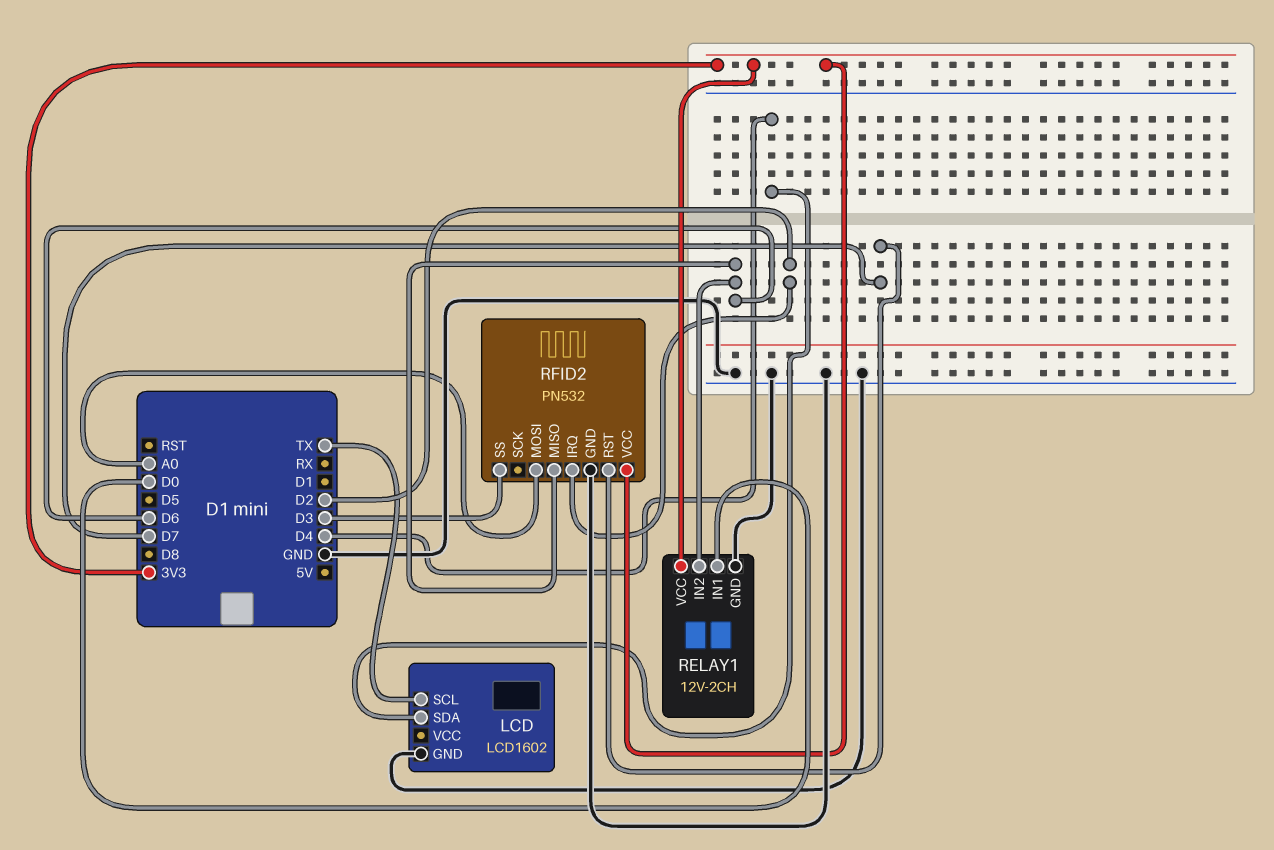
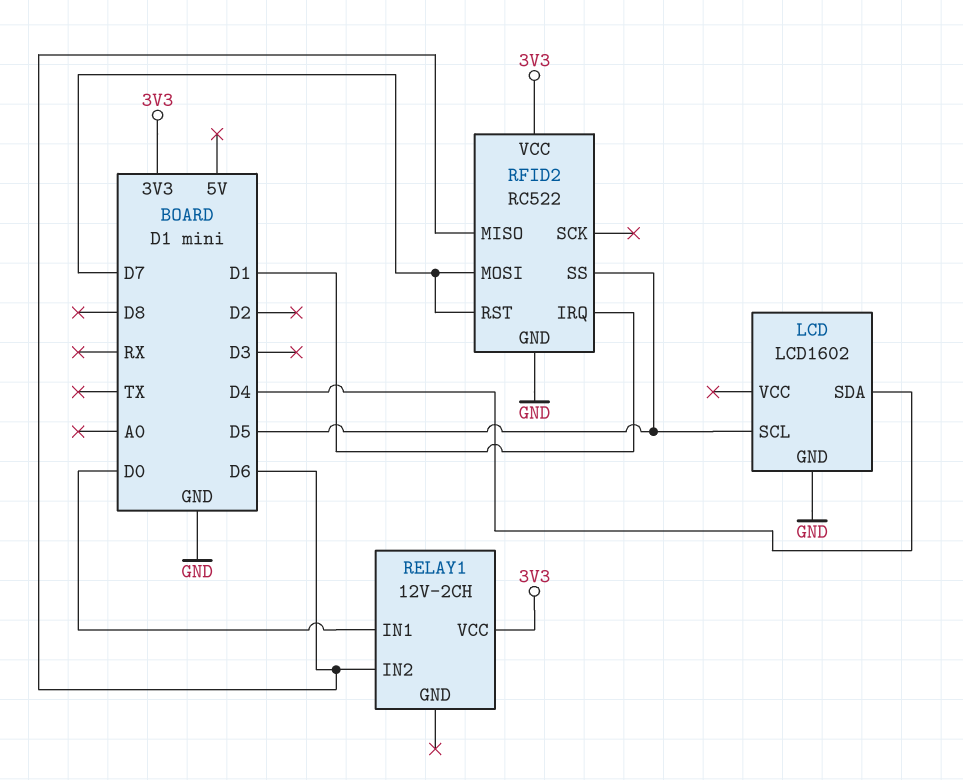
LCD pin SCL: TX -> D5
RELAY1 pin GND: GND -> none
RFID2: PN532 -> RC522
RFID2 pin IRQ: D2 -> D1
RFID2 pin MOSI: A0 -> D7
RFID2 pin SS: D3 -> D5

